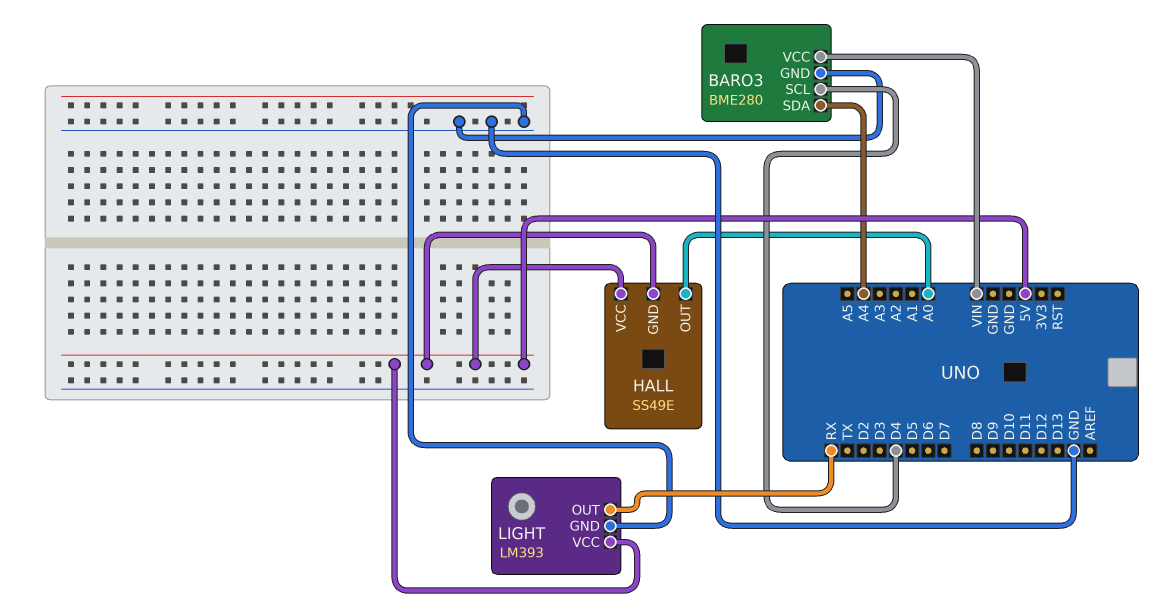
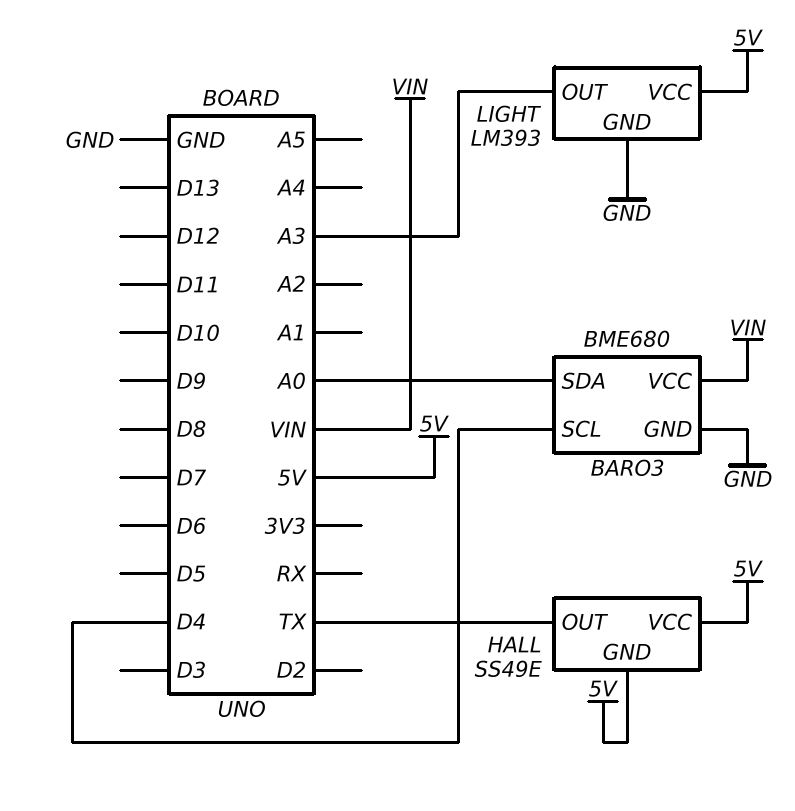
BARO3: BME280 -> BME680
BARO3 pin SDA: A4 -> A0
HALL pin OUT: A0 -> TX
LIGHT pin OUT: RX -> A3

